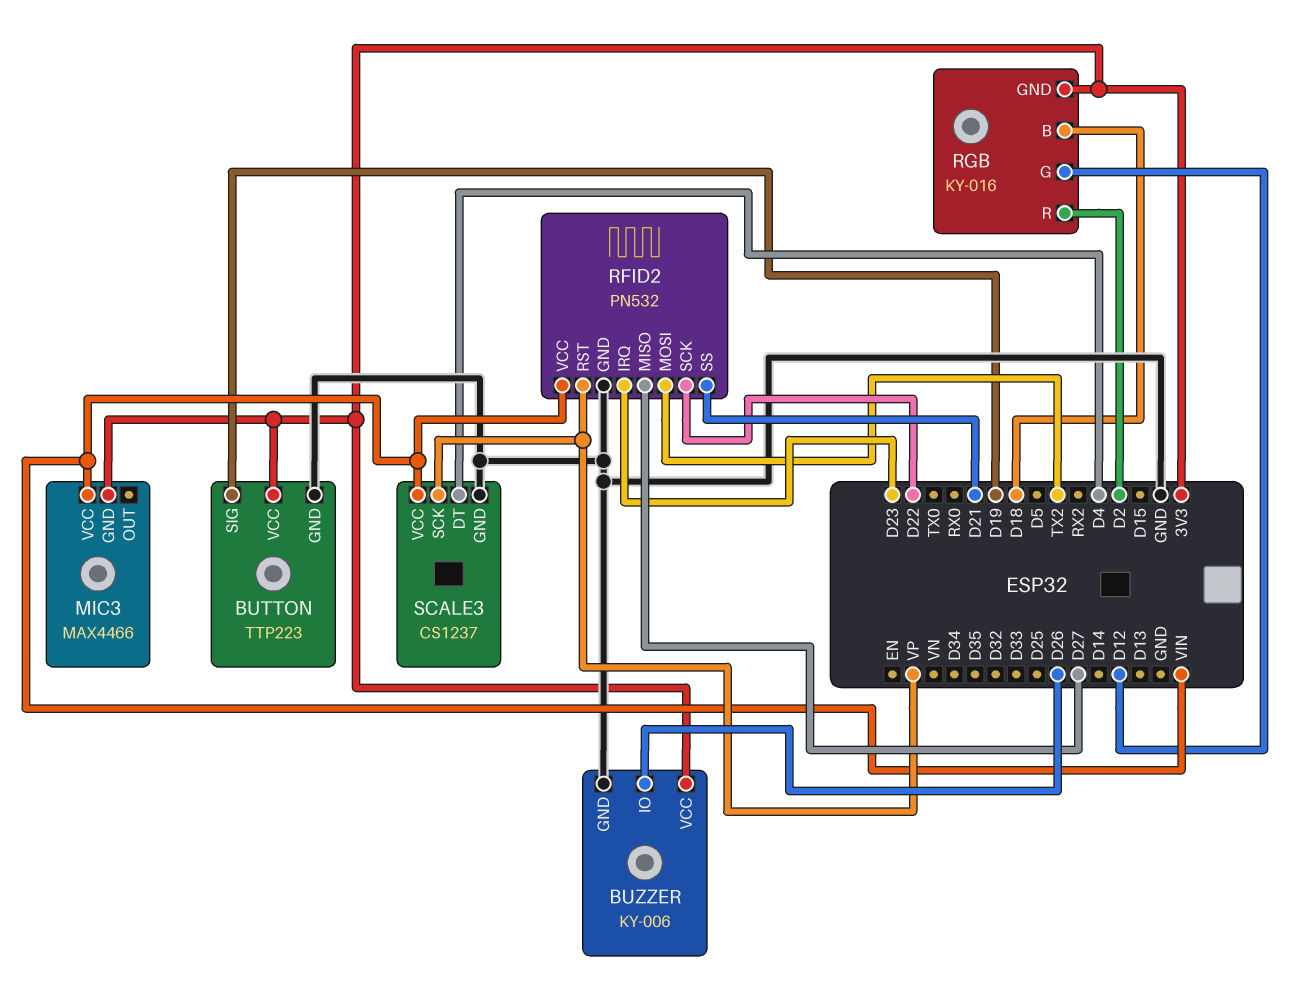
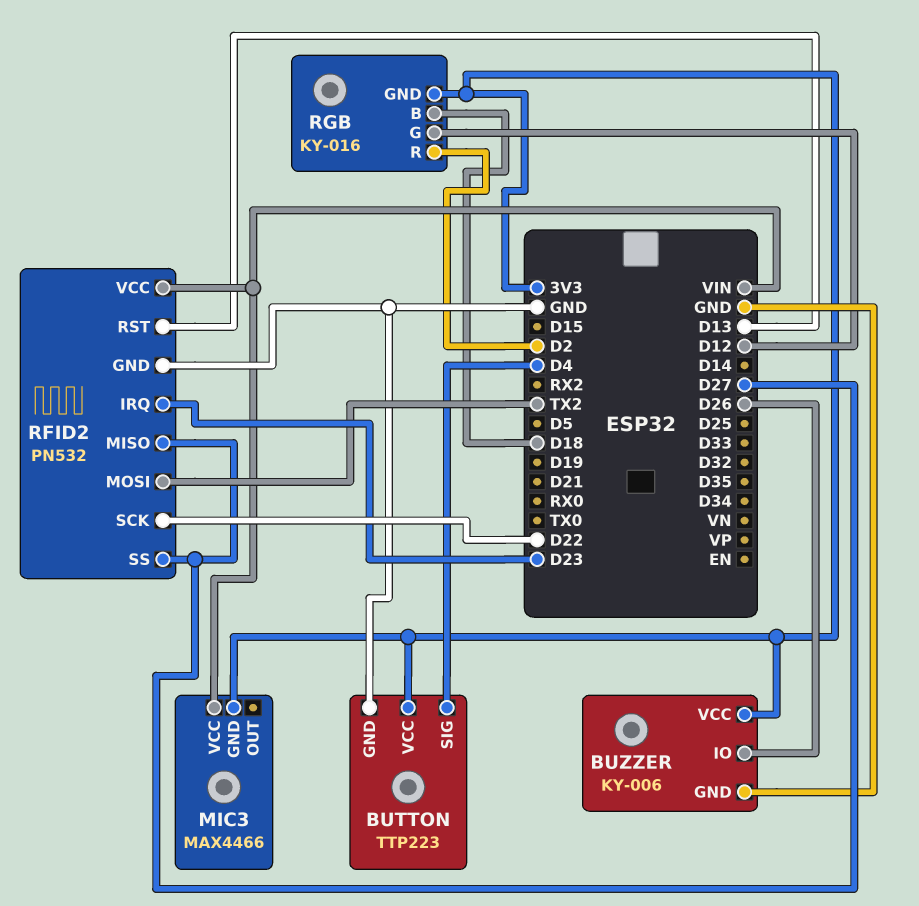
BUTTON pin SIG: D19 -> D4
RFID2 pin RST: VP -> D13
RFID2 pin SS: D21 -> D27
SCALE3: CS1237 -> none
SCALE3 pin DT: D4 -> none
SCALE3 pin GND: GND -> none
SCALE3 pin SCK: VP -> none
SCALE3 pin VCC: VIN -> none

